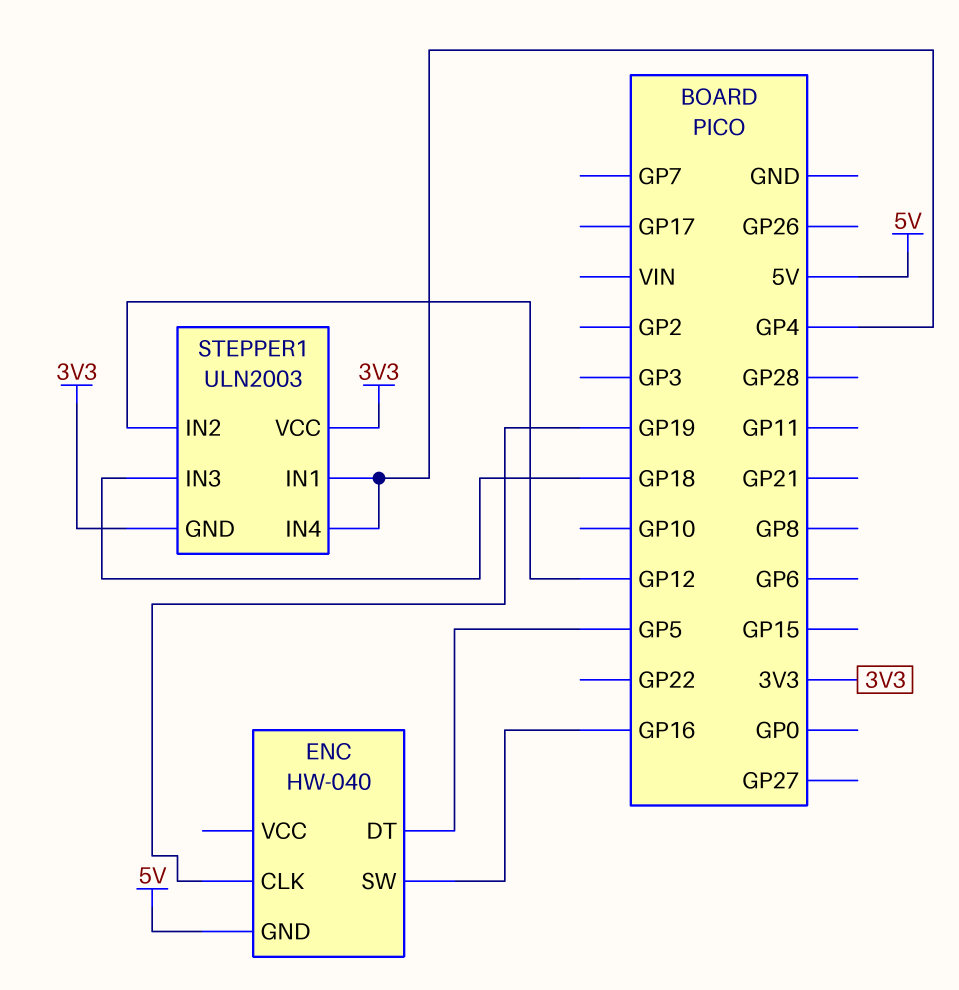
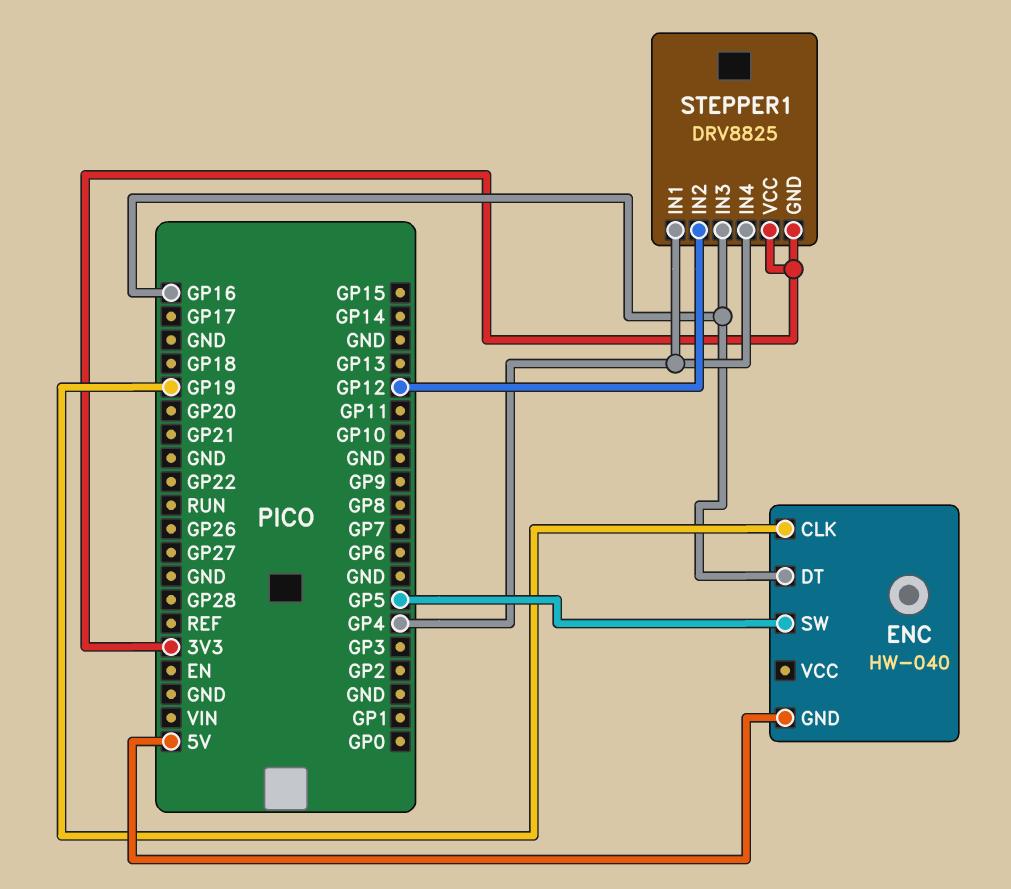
ENC pin DT: GP5 -> GP16
ENC pin SW: GP16 -> GP5
STEPPER1: ULN2003 -> DRV8825
STEPPER1 pin IN3: GP18 -> GP16

